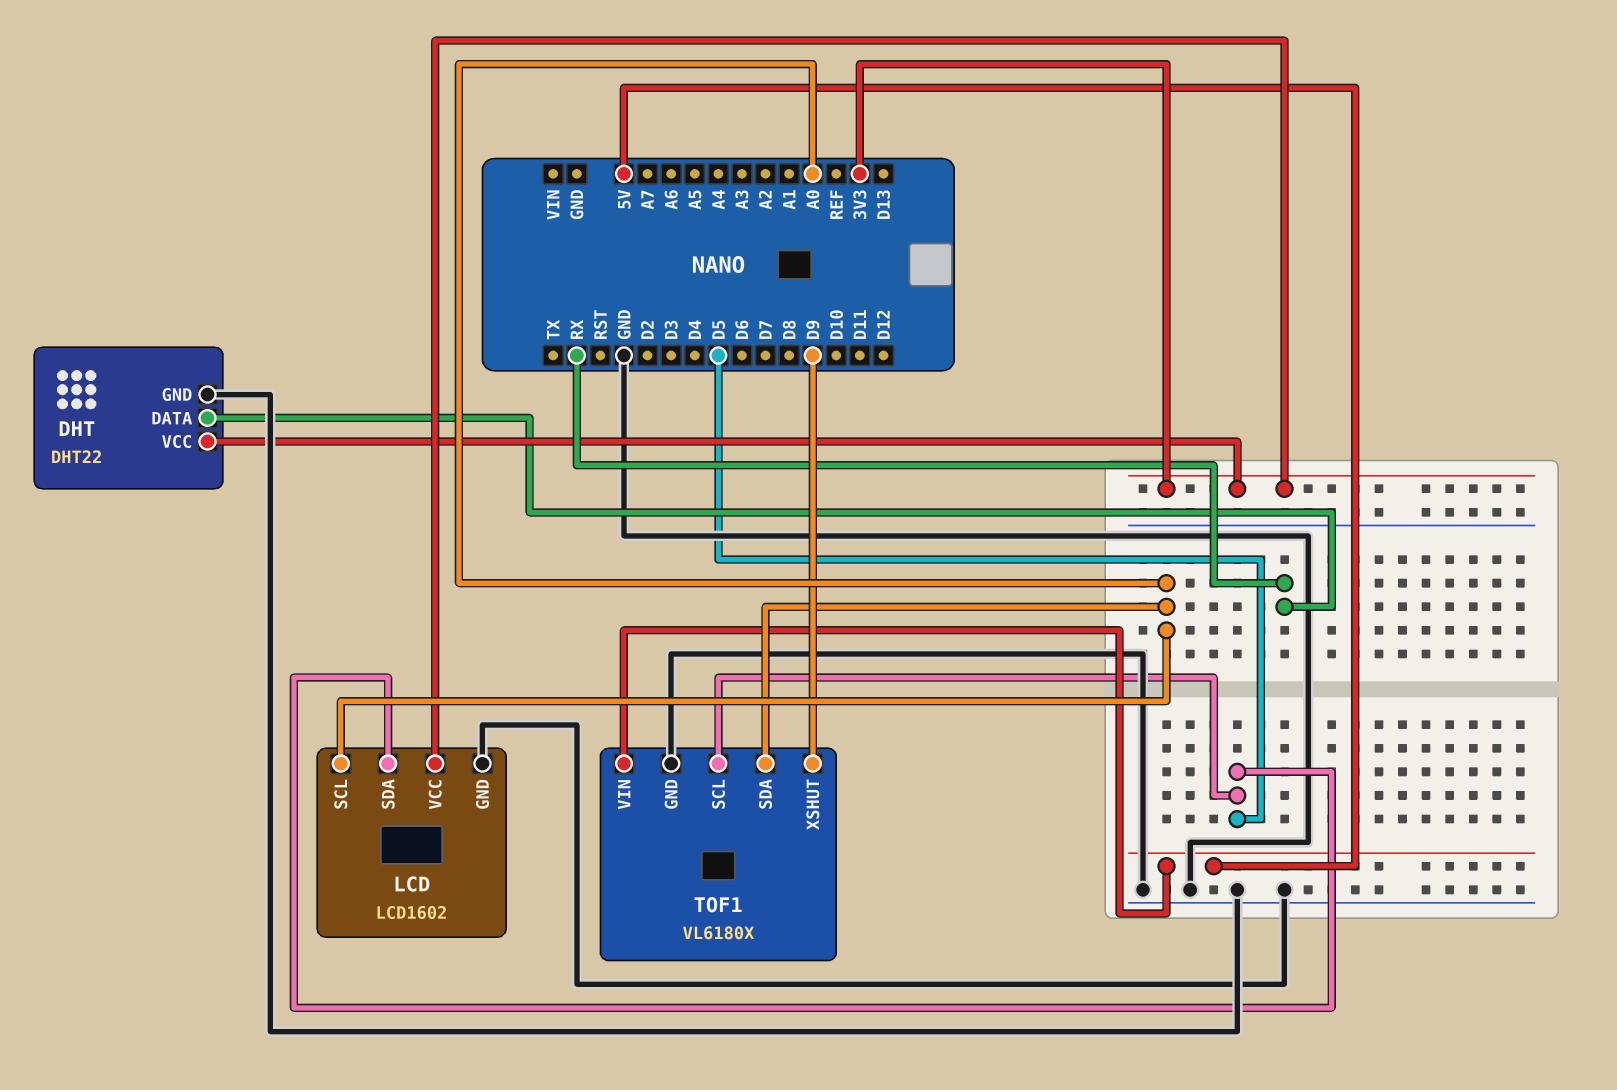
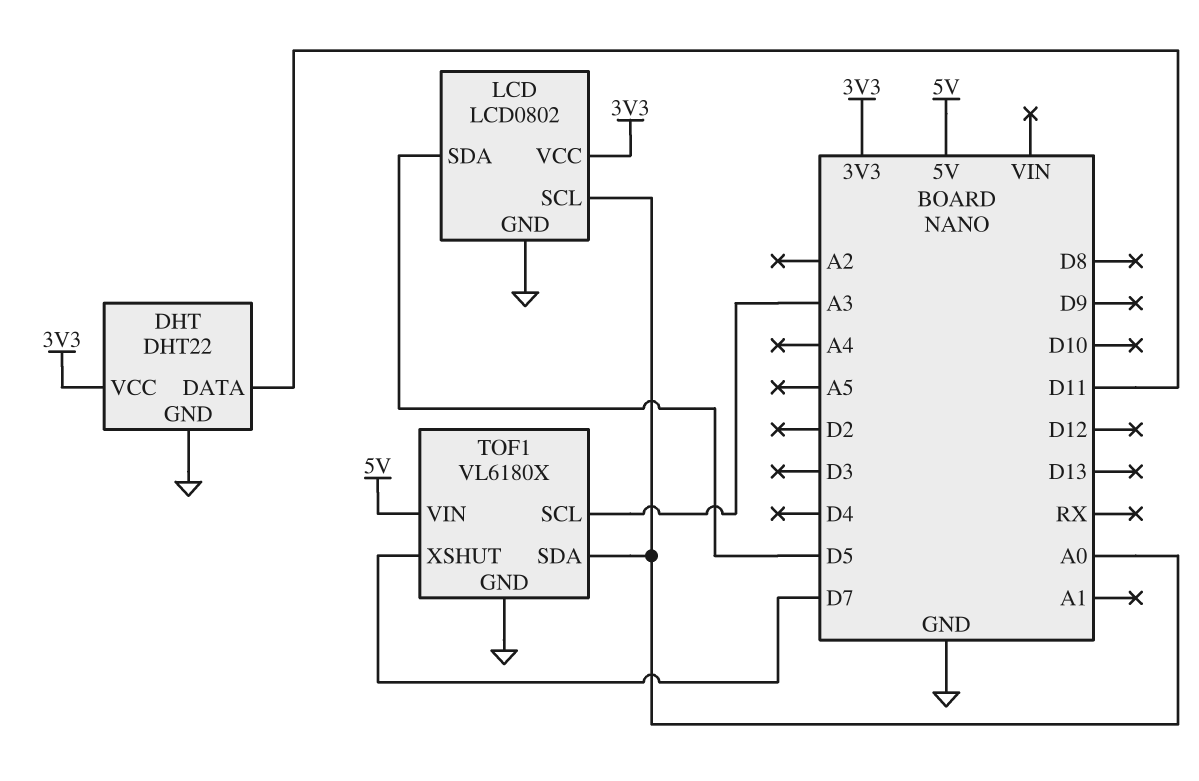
DHT pin DATA: RX -> D11
LCD: LCD1602 -> LCD0802
TOF1 pin SCL: D5 -> A3
TOF1 pin XSHUT: D9 -> D7

